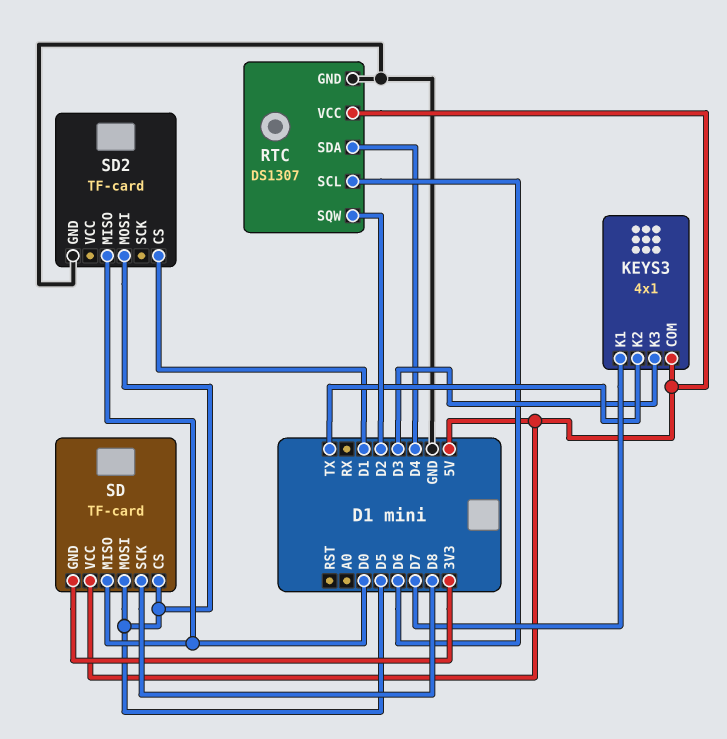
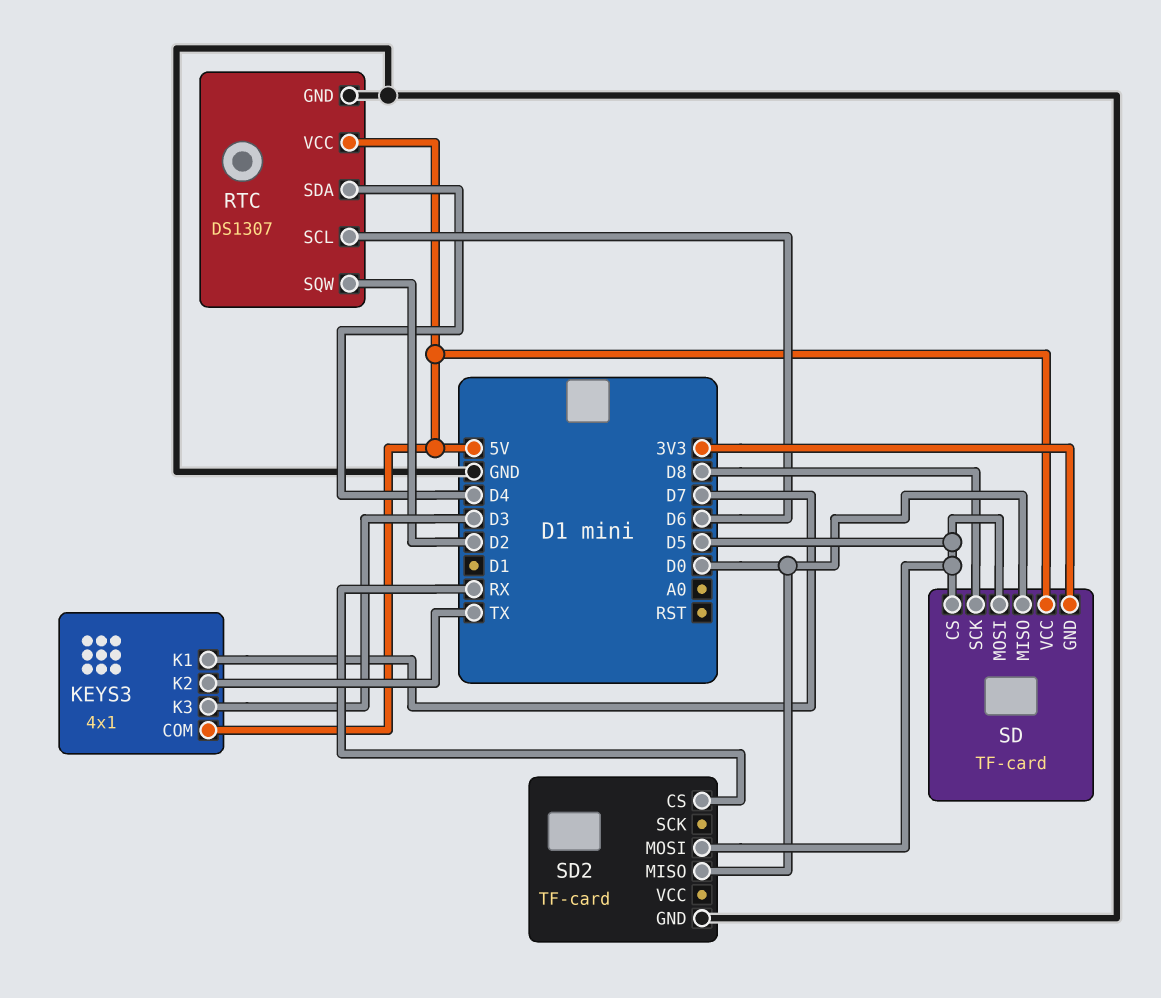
SD2 pin CS: D1 -> RX

